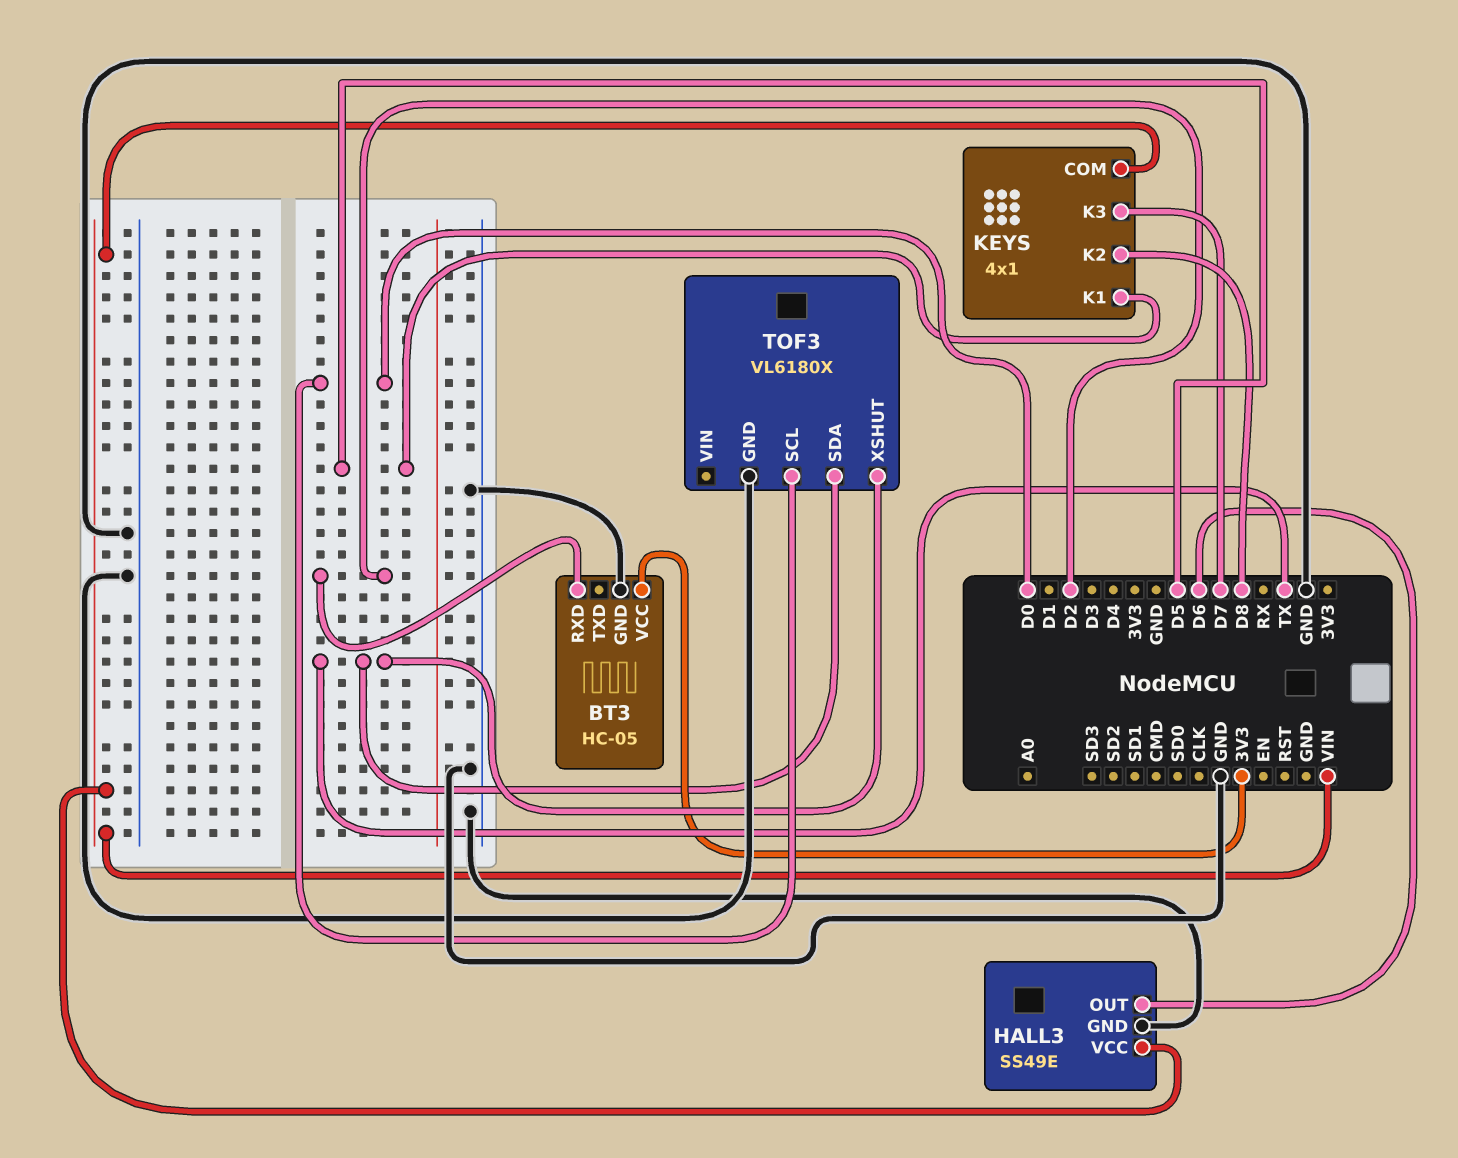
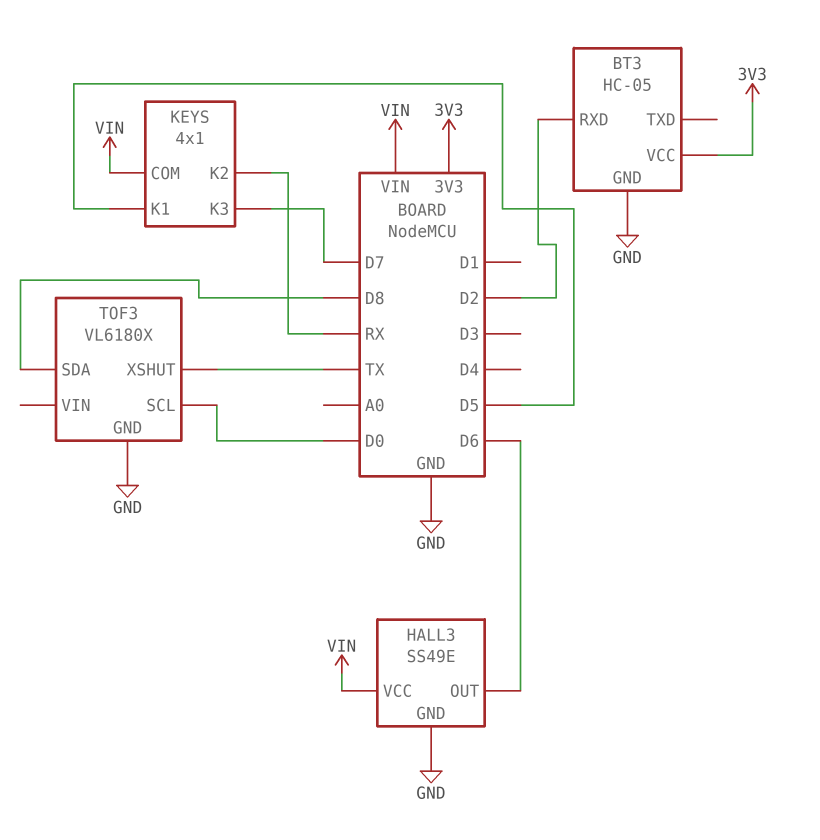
KEYS pin K2: D8 -> RX
TOF3 pin SDA: TX -> D8

